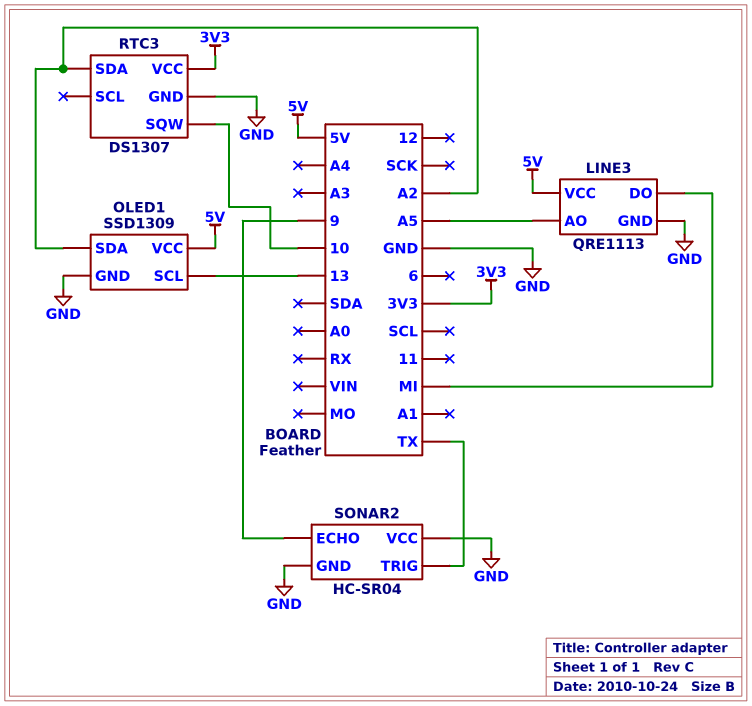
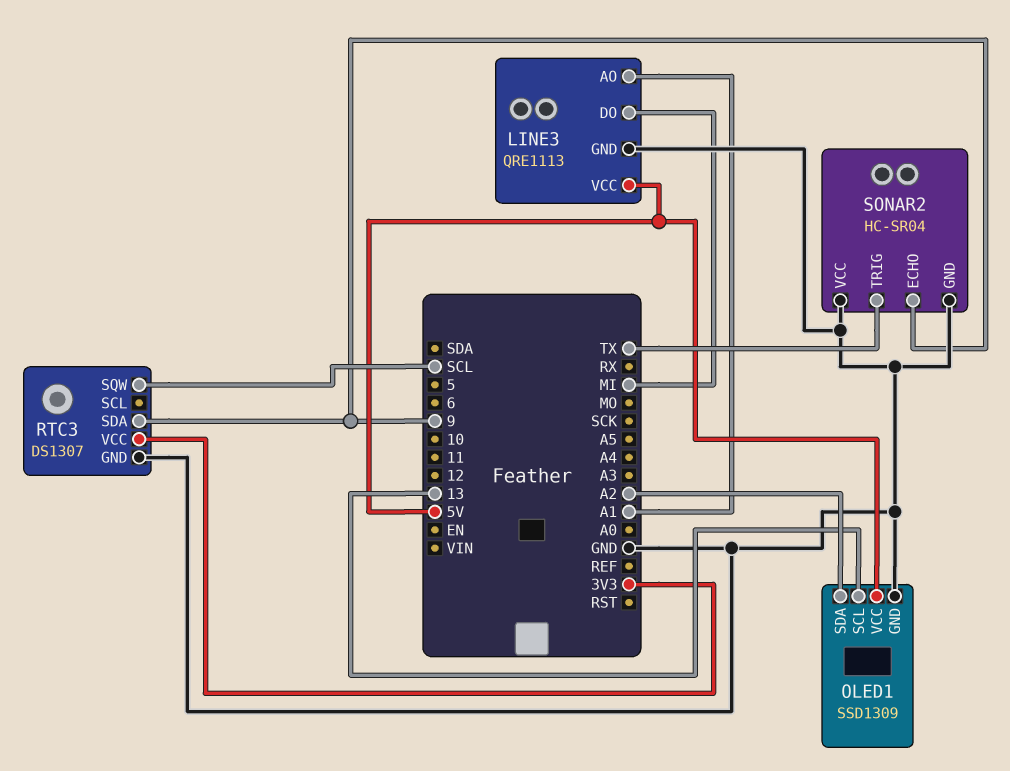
LINE3 pin AO: A5 -> A1
RTC3 pin SDA: A2 -> 9
RTC3 pin SQW: 10 -> SCL

